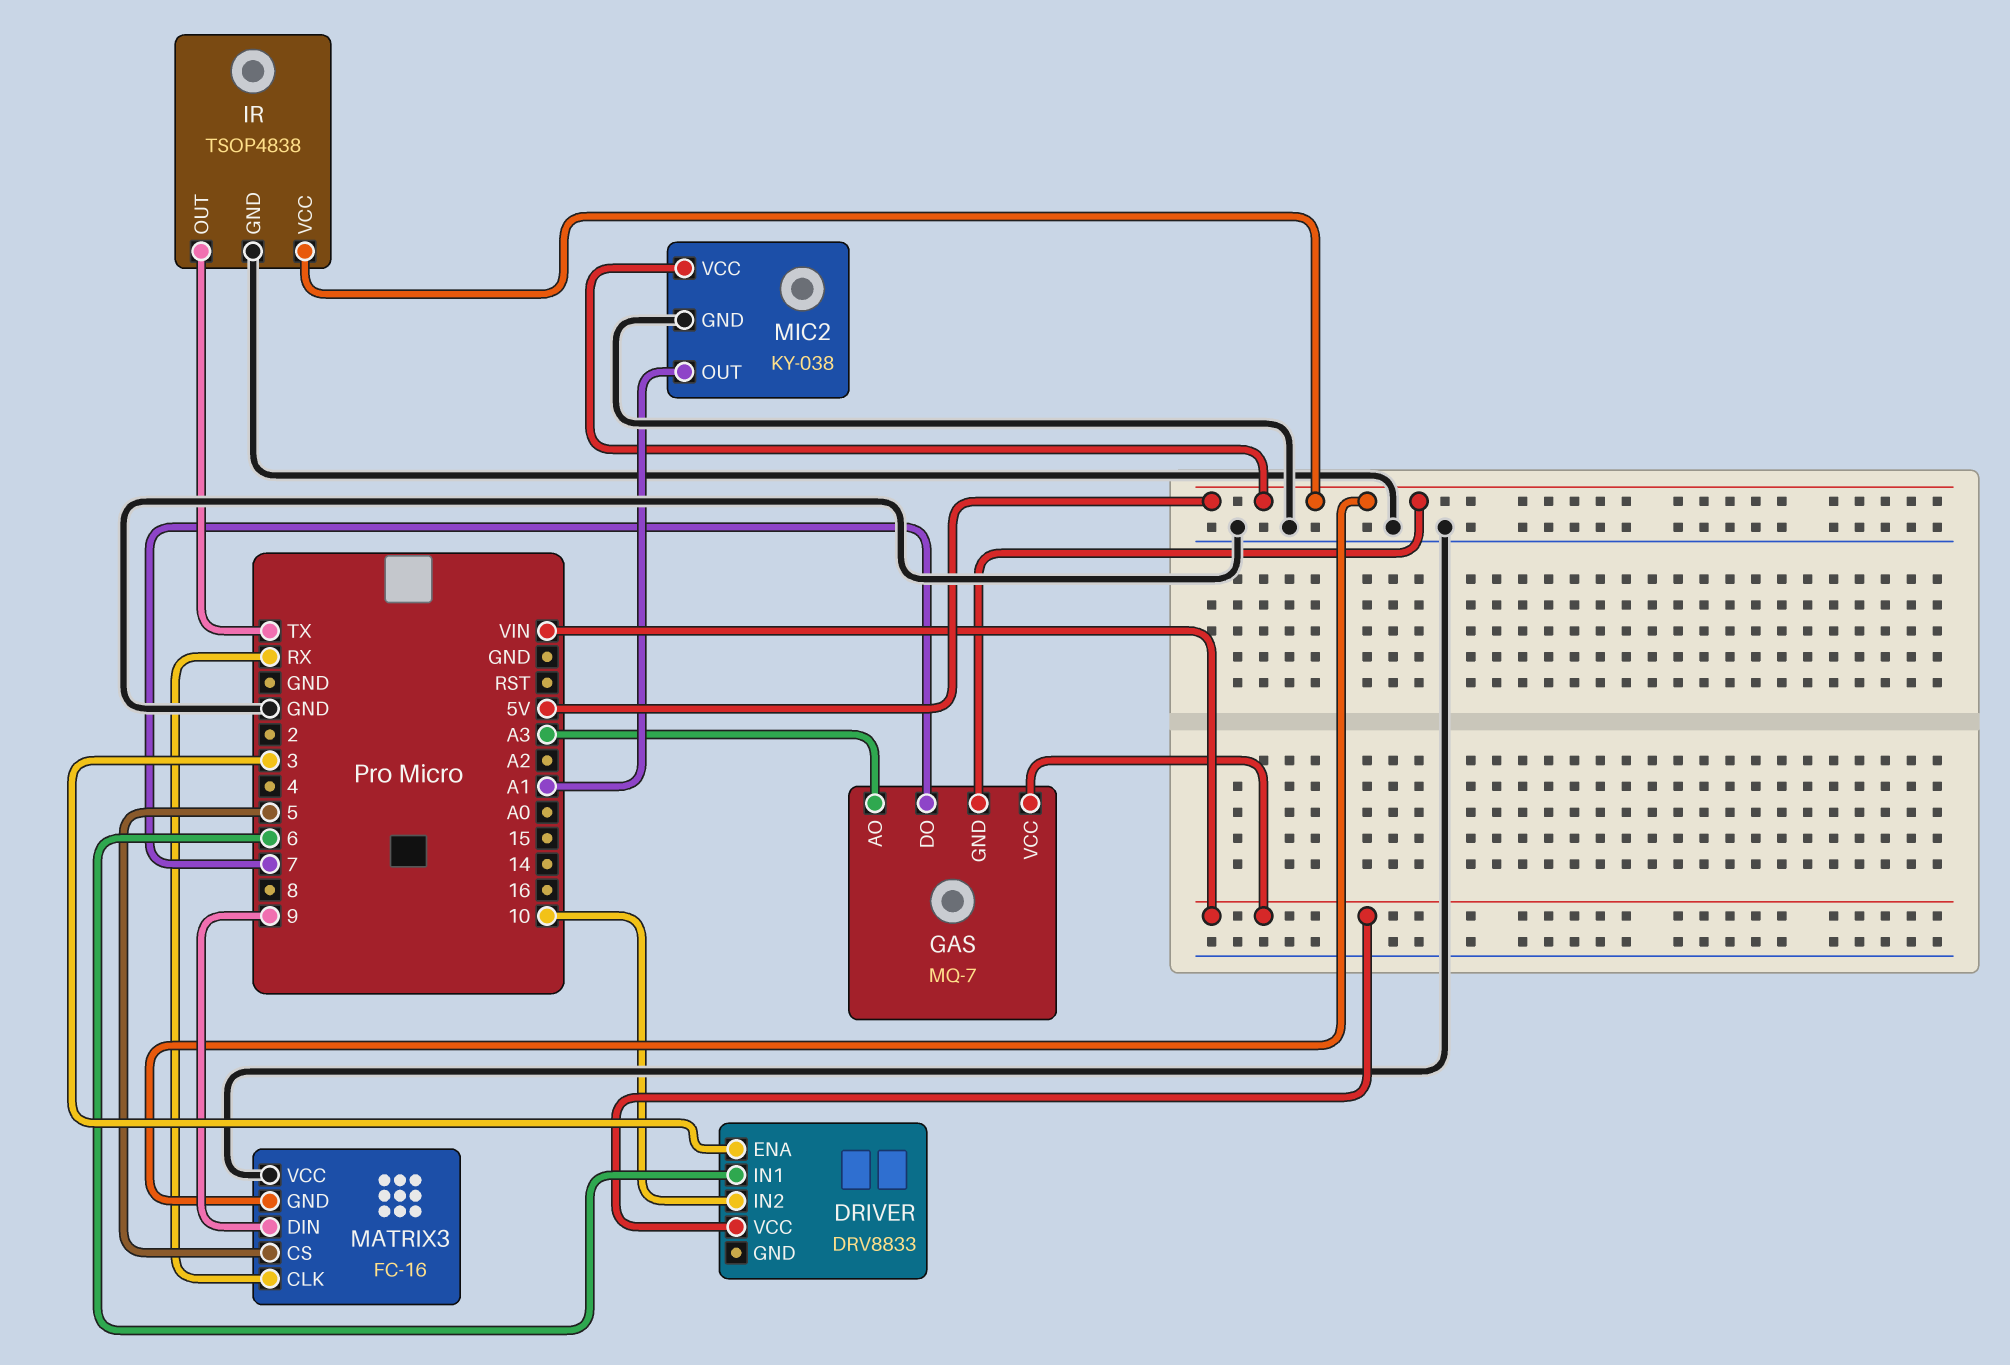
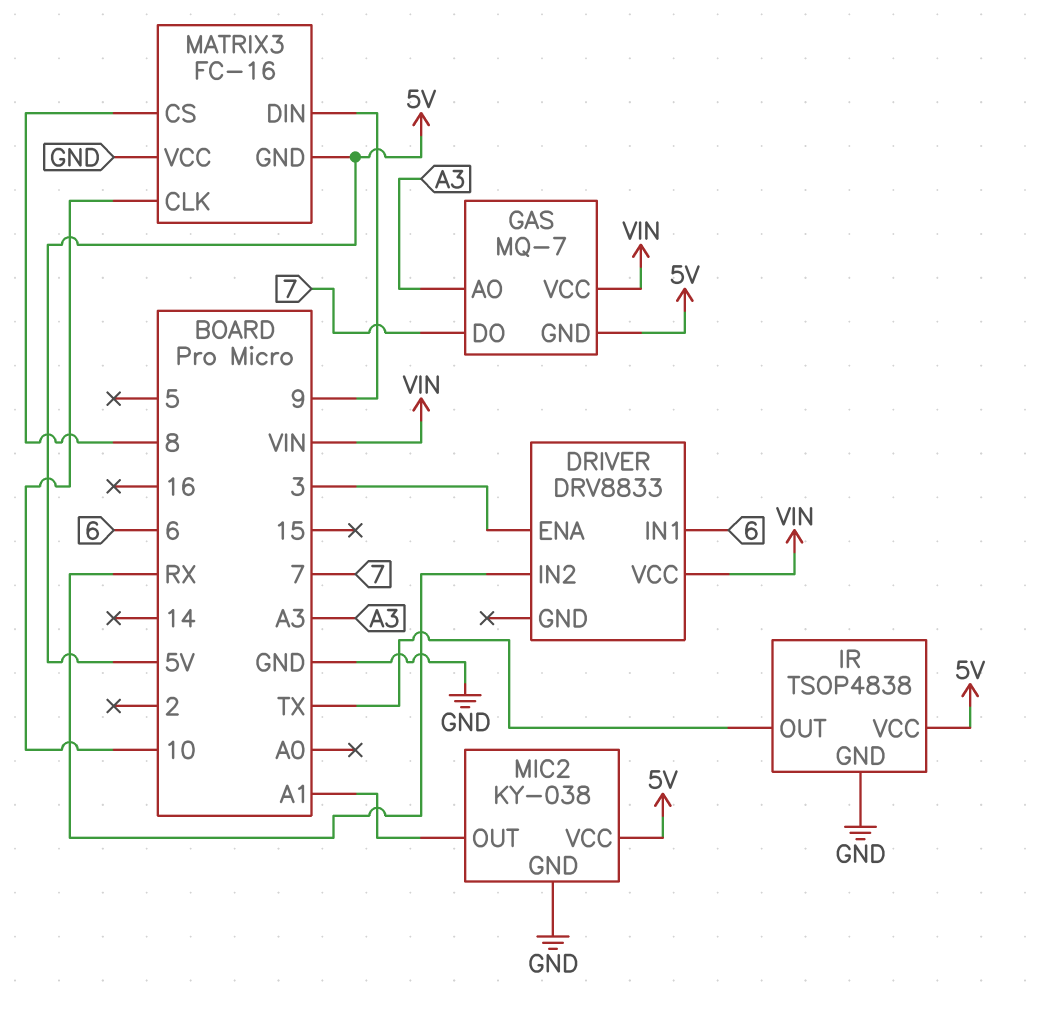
DRIVER pin IN2: 10 -> RX
MATRIX3 pin CLK: RX -> 10
MATRIX3 pin CS: 5 -> 8

